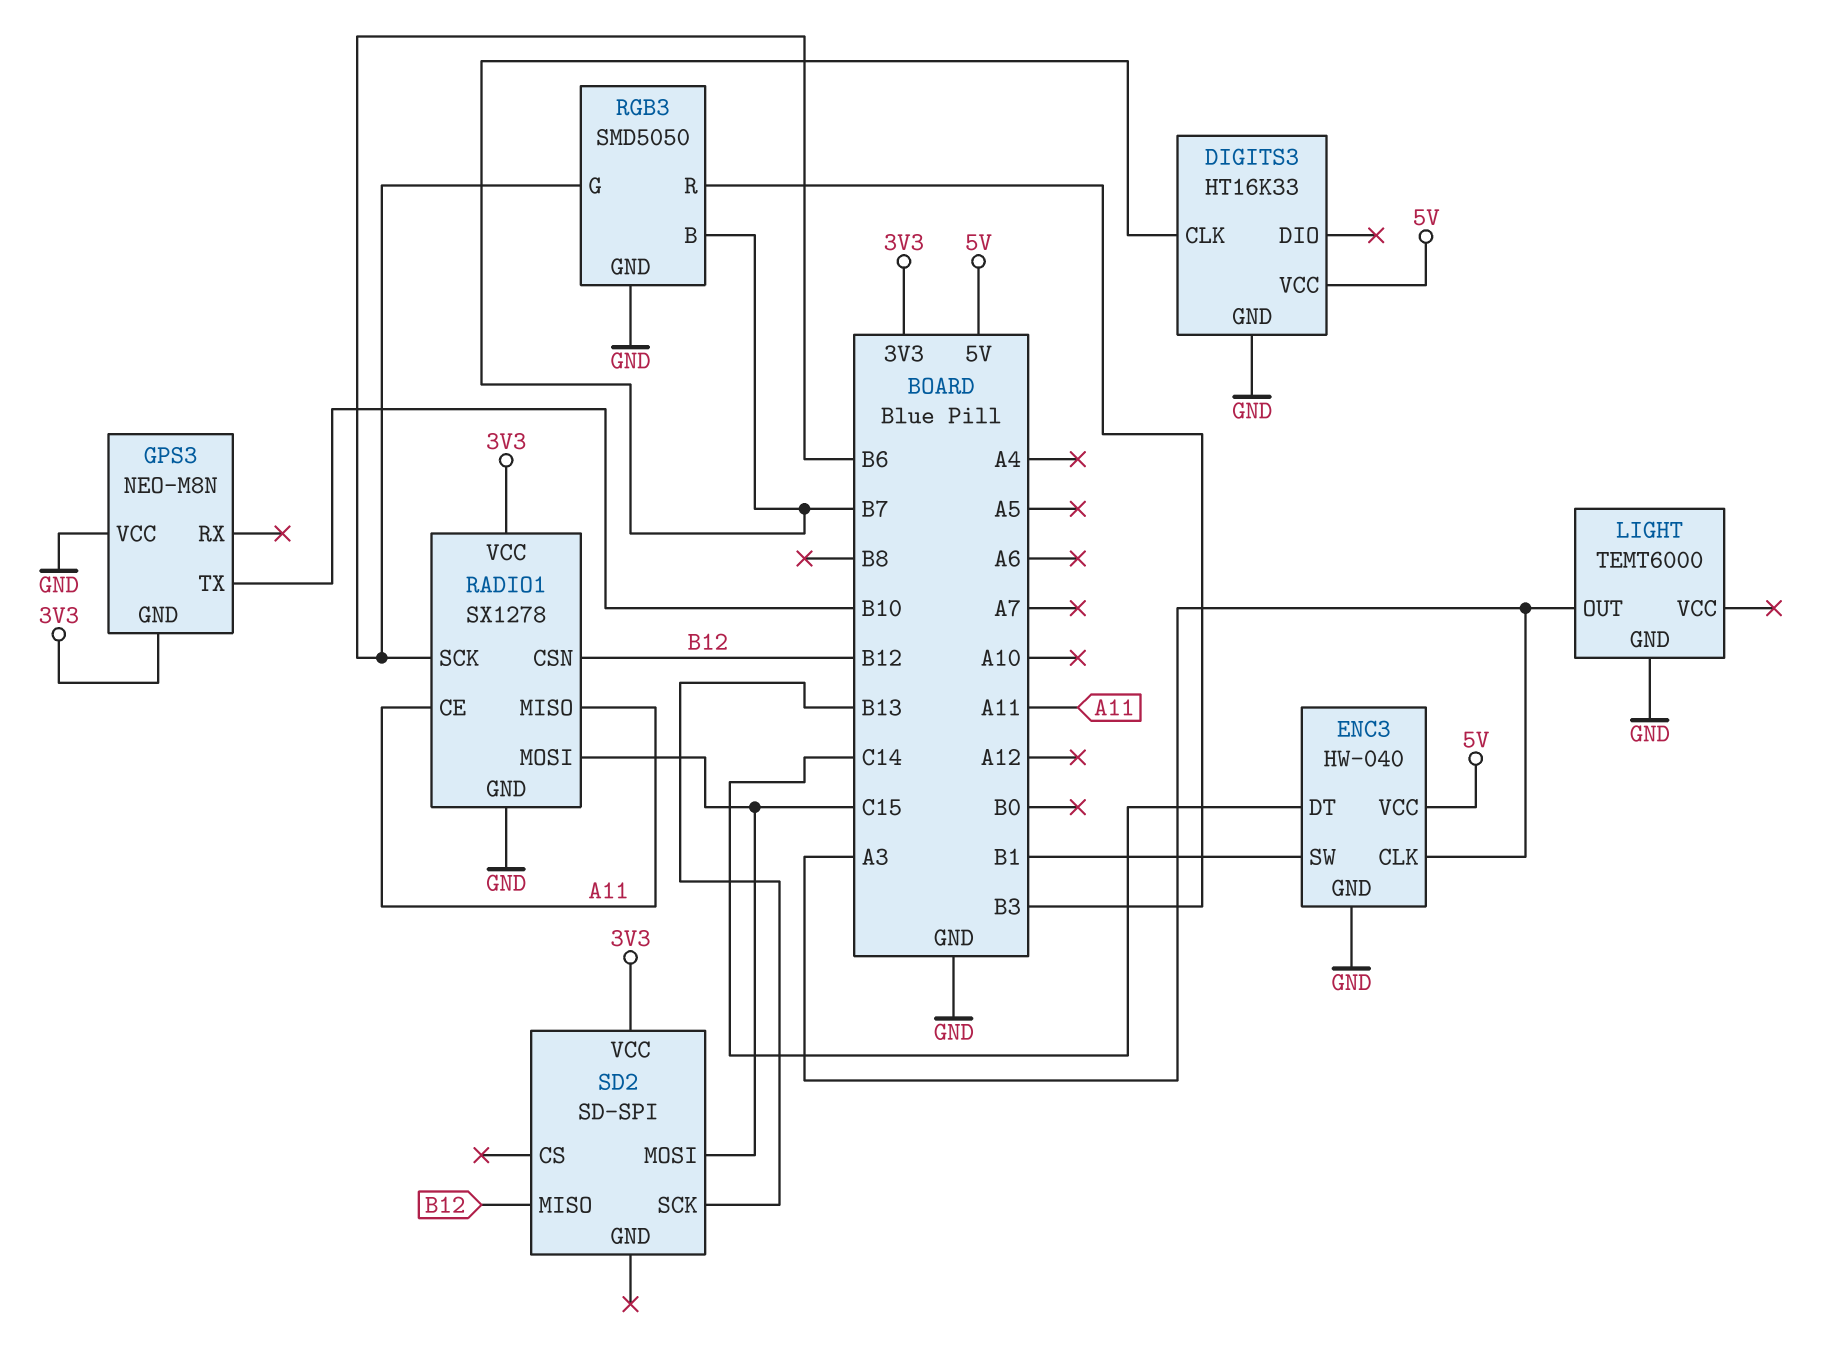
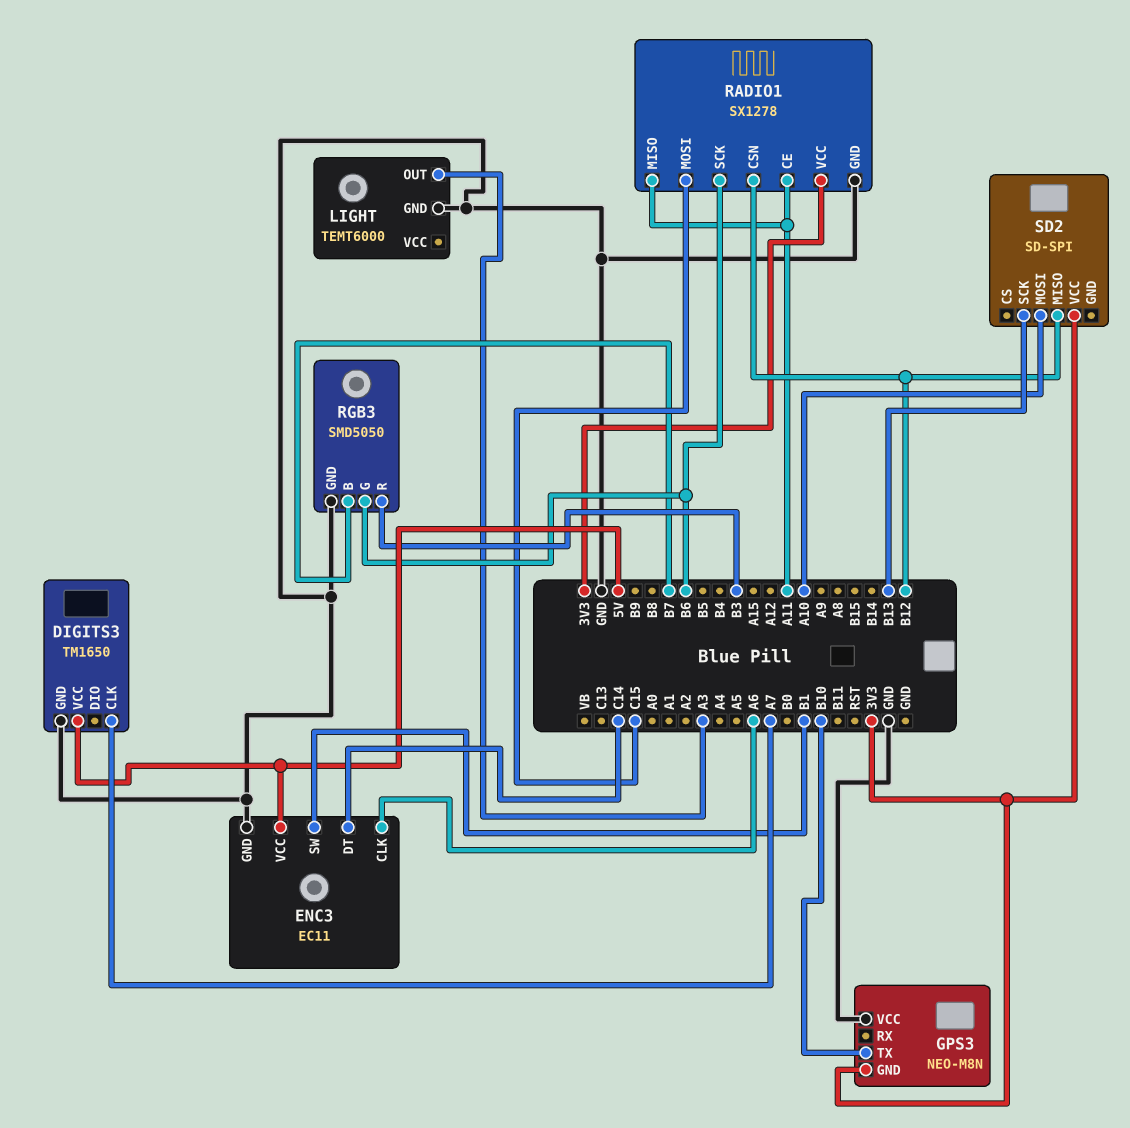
DIGITS3: HT16K33 -> TM1650
DIGITS3 pin CLK: B7 -> A7
ENC3: HW-040 -> EC11
ENC3 pin CLK: A3 -> A6
SD2 pin MOSI: C15 -> A10

